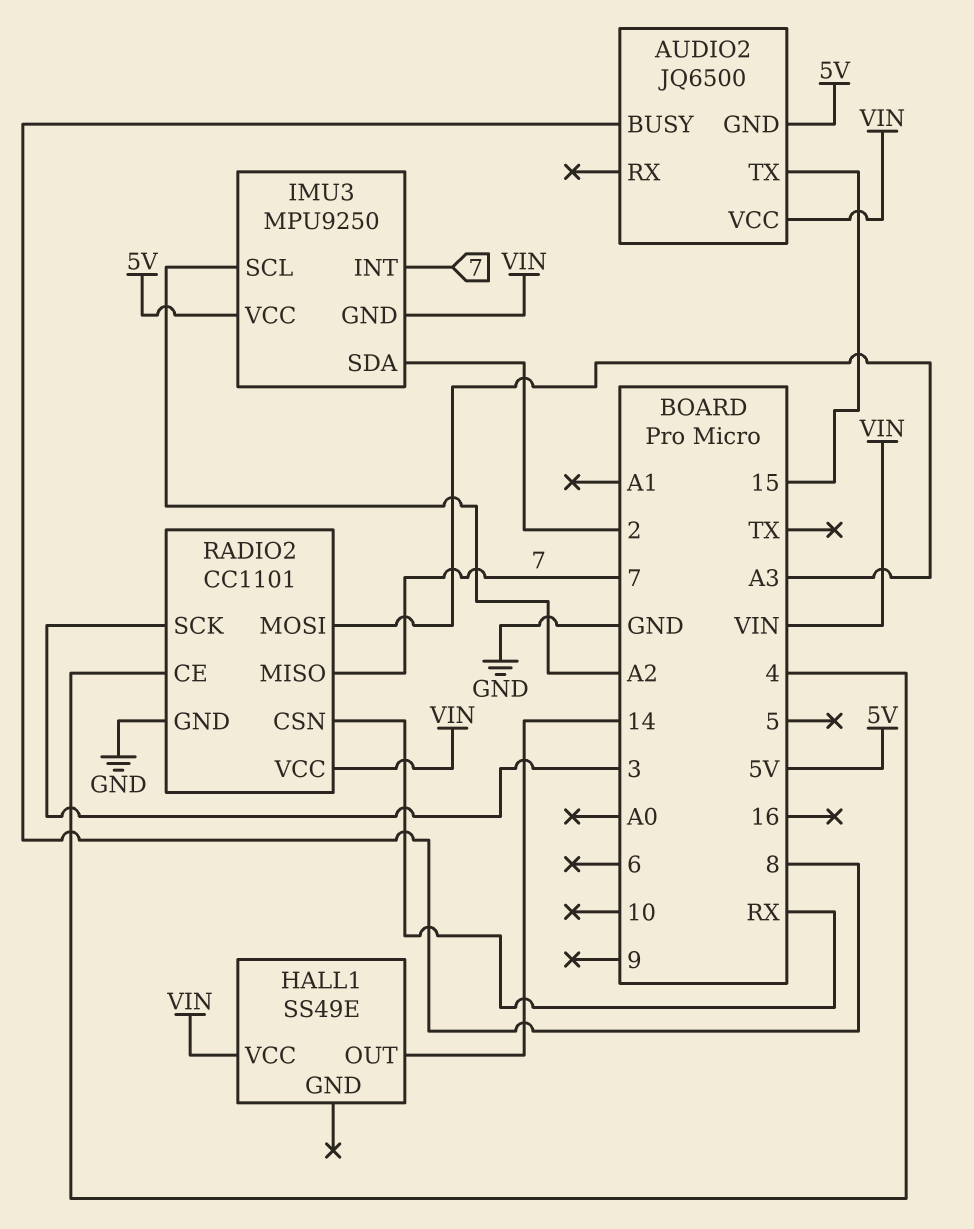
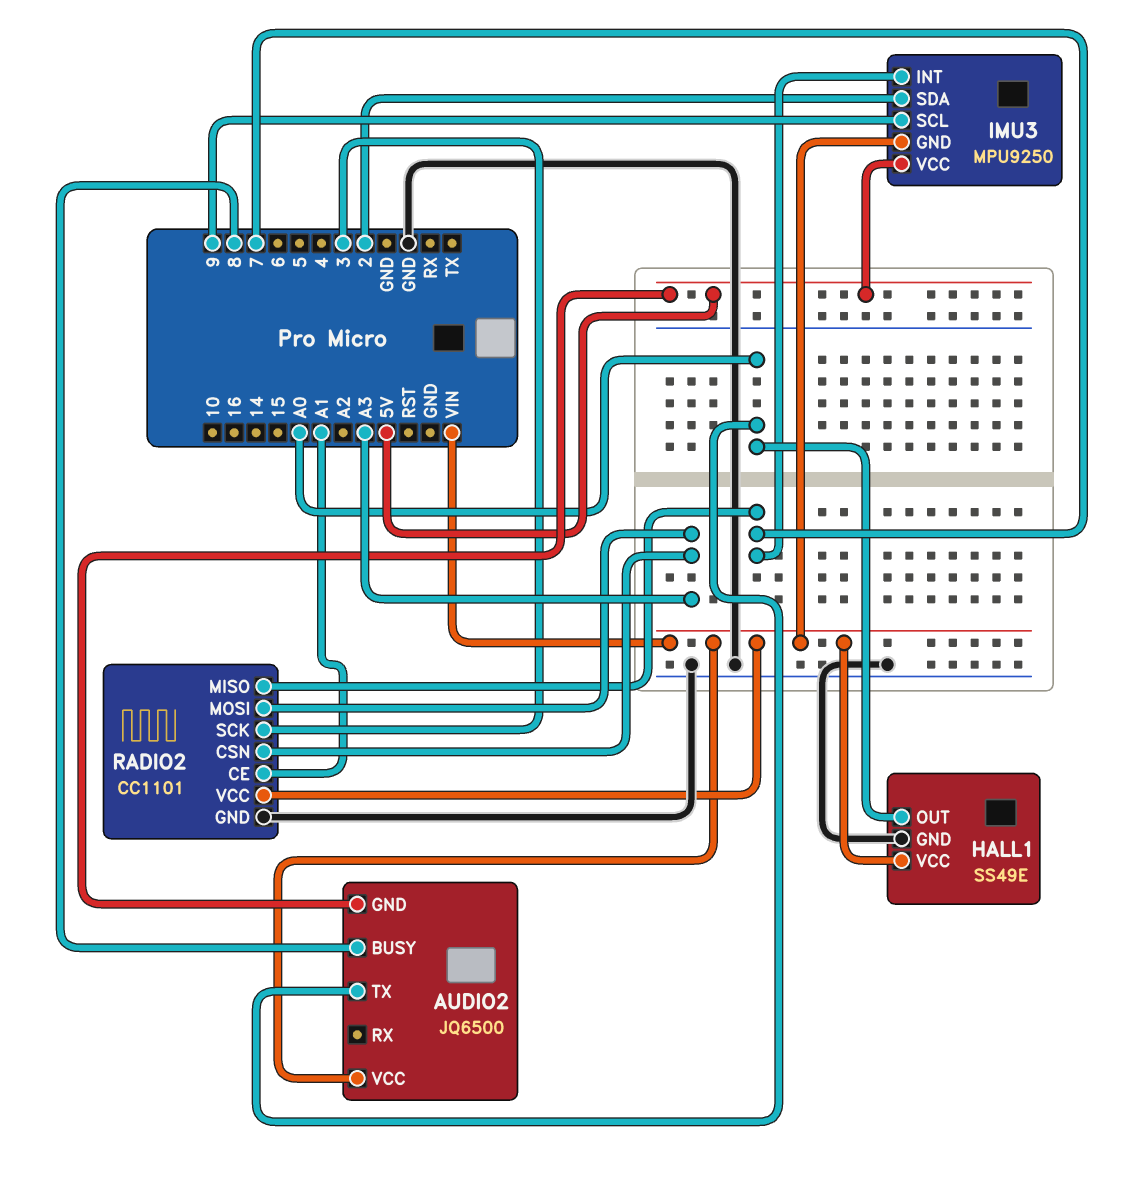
AUDIO2 pin TX: 15 -> A0
HALL1 pin GND: none -> GND
HALL1 pin OUT: 14 -> A0
IMU3 pin SCL: A2 -> 9
RADIO2 pin CE: 4 -> A1
RADIO2 pin CSN: RX -> A3

